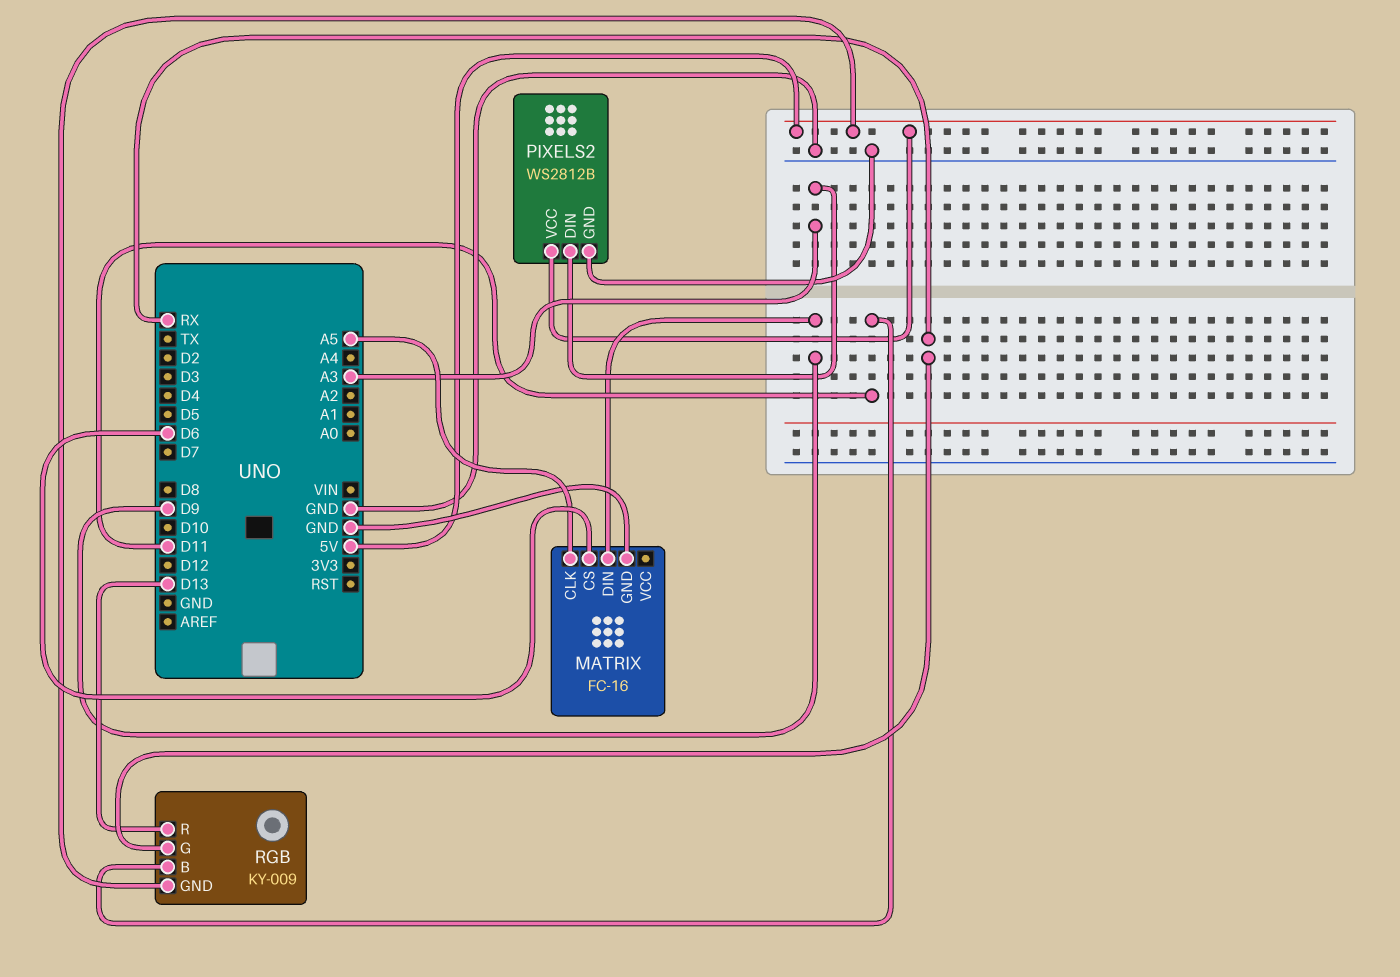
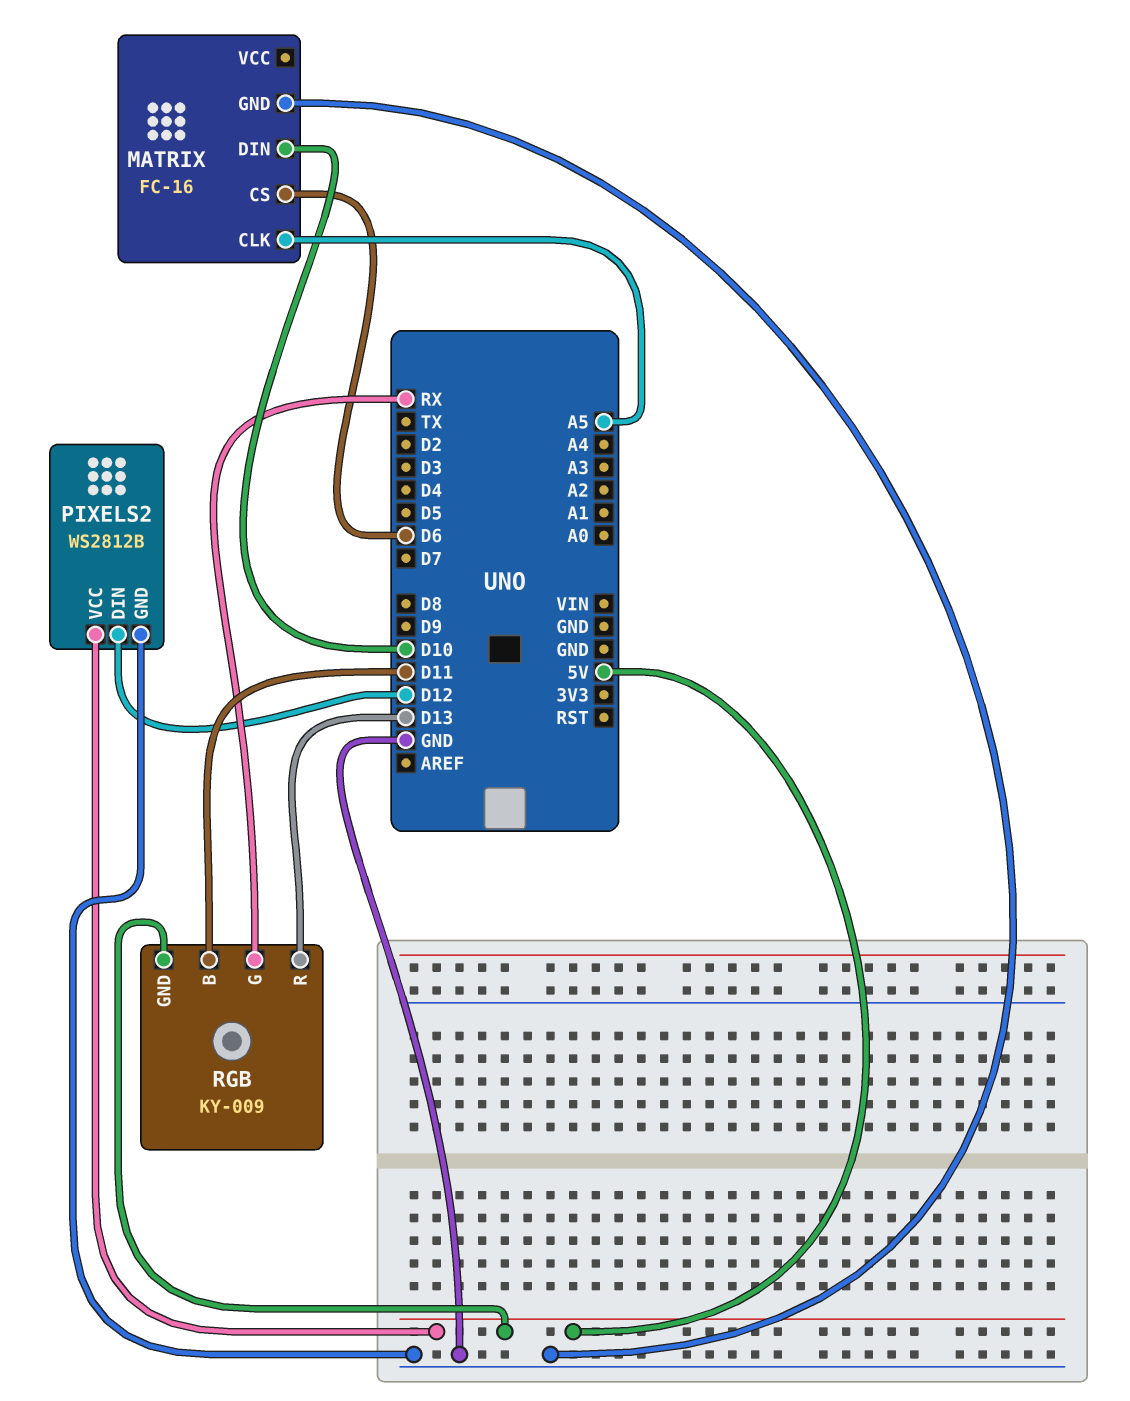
MATRIX pin DIN: D9 -> D10
PIXELS2 pin DIN: A3 -> D12

